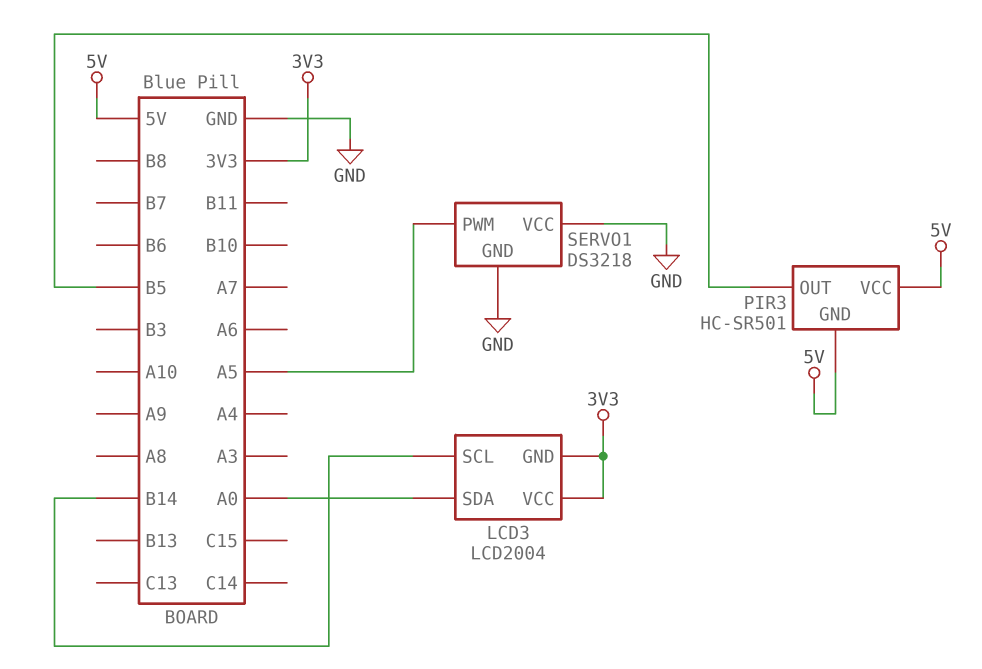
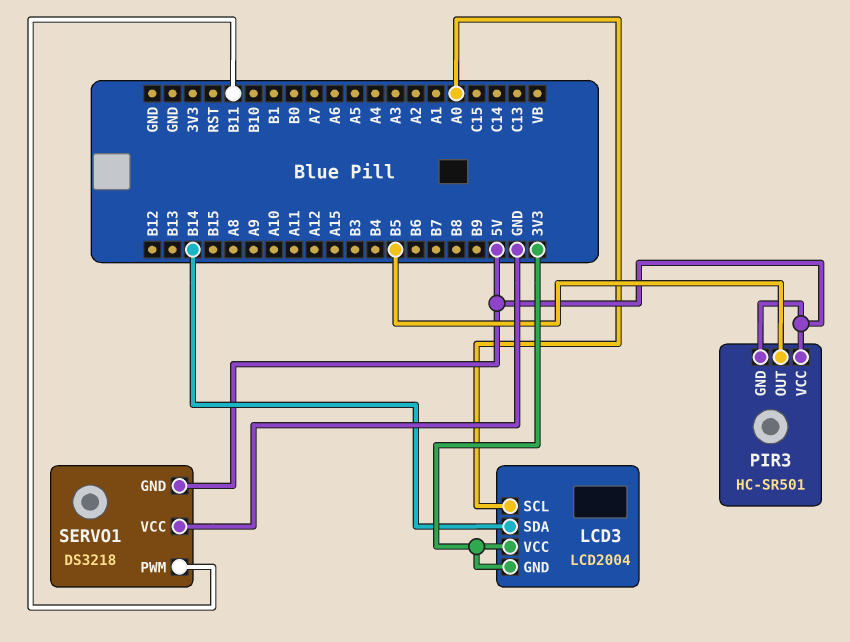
LCD3 pin SCL: B14 -> A0
LCD3 pin SDA: A0 -> B14
SERVO1 pin GND: GND -> 5V
SERVO1 pin PWM: A5 -> B11

